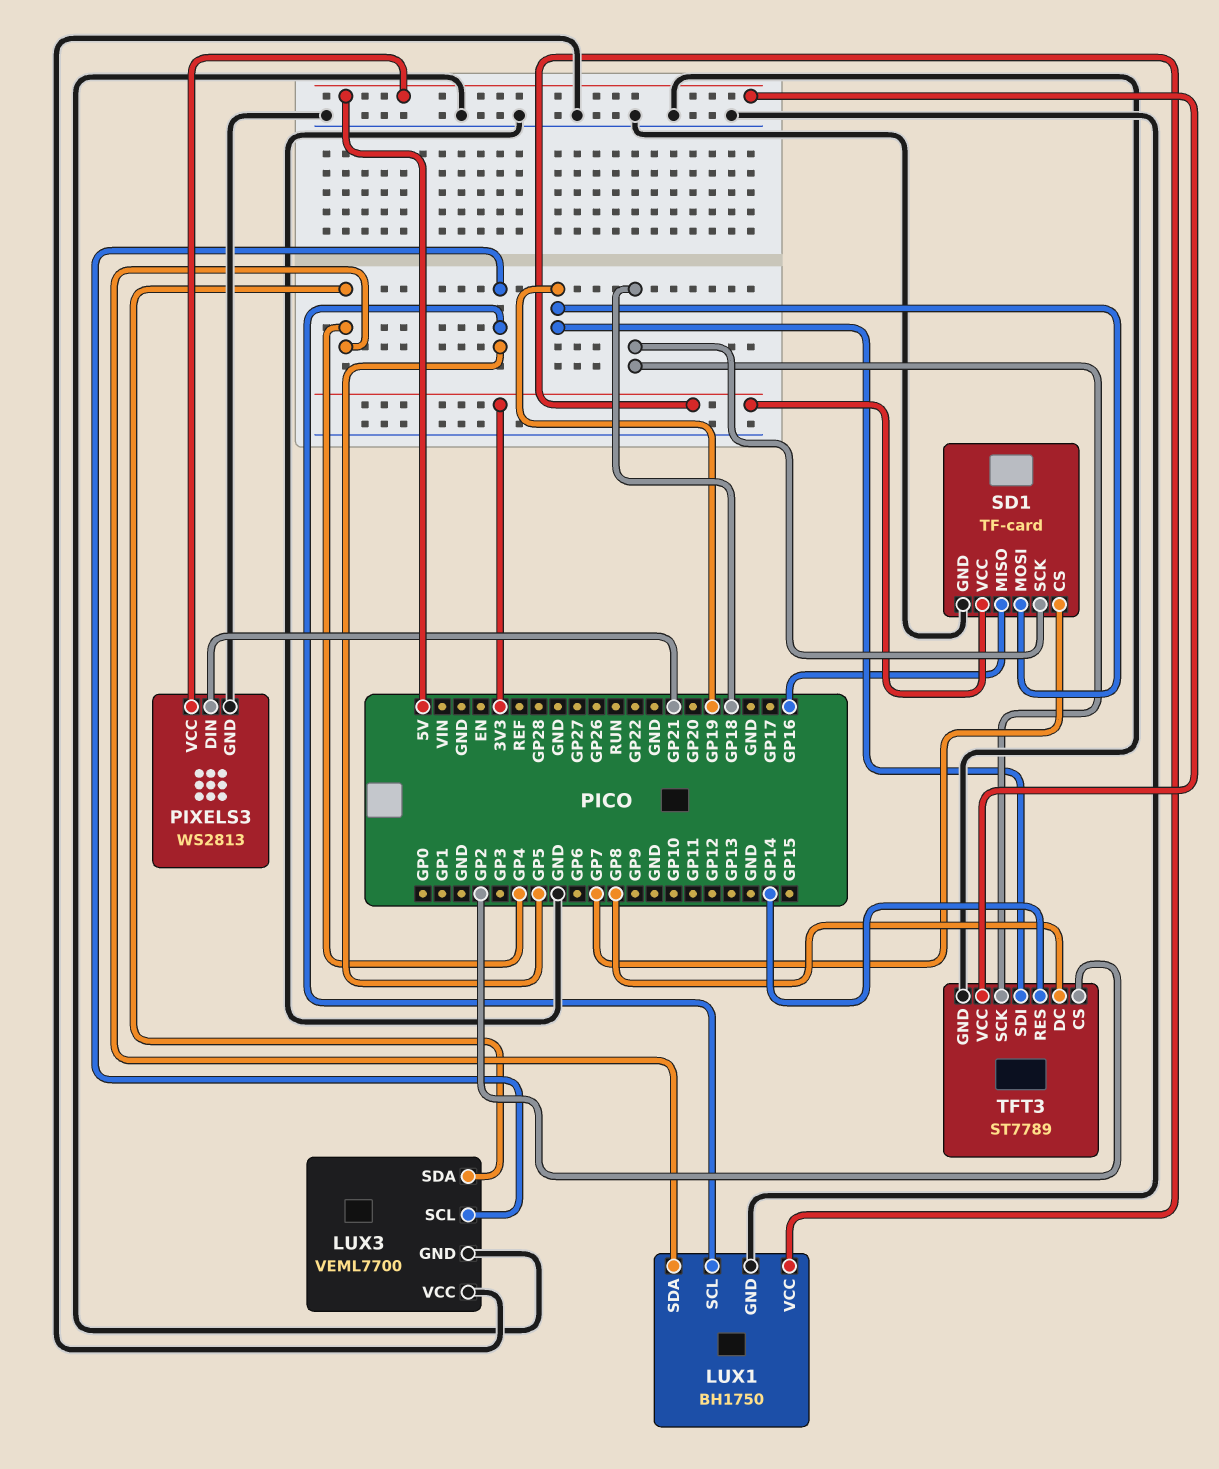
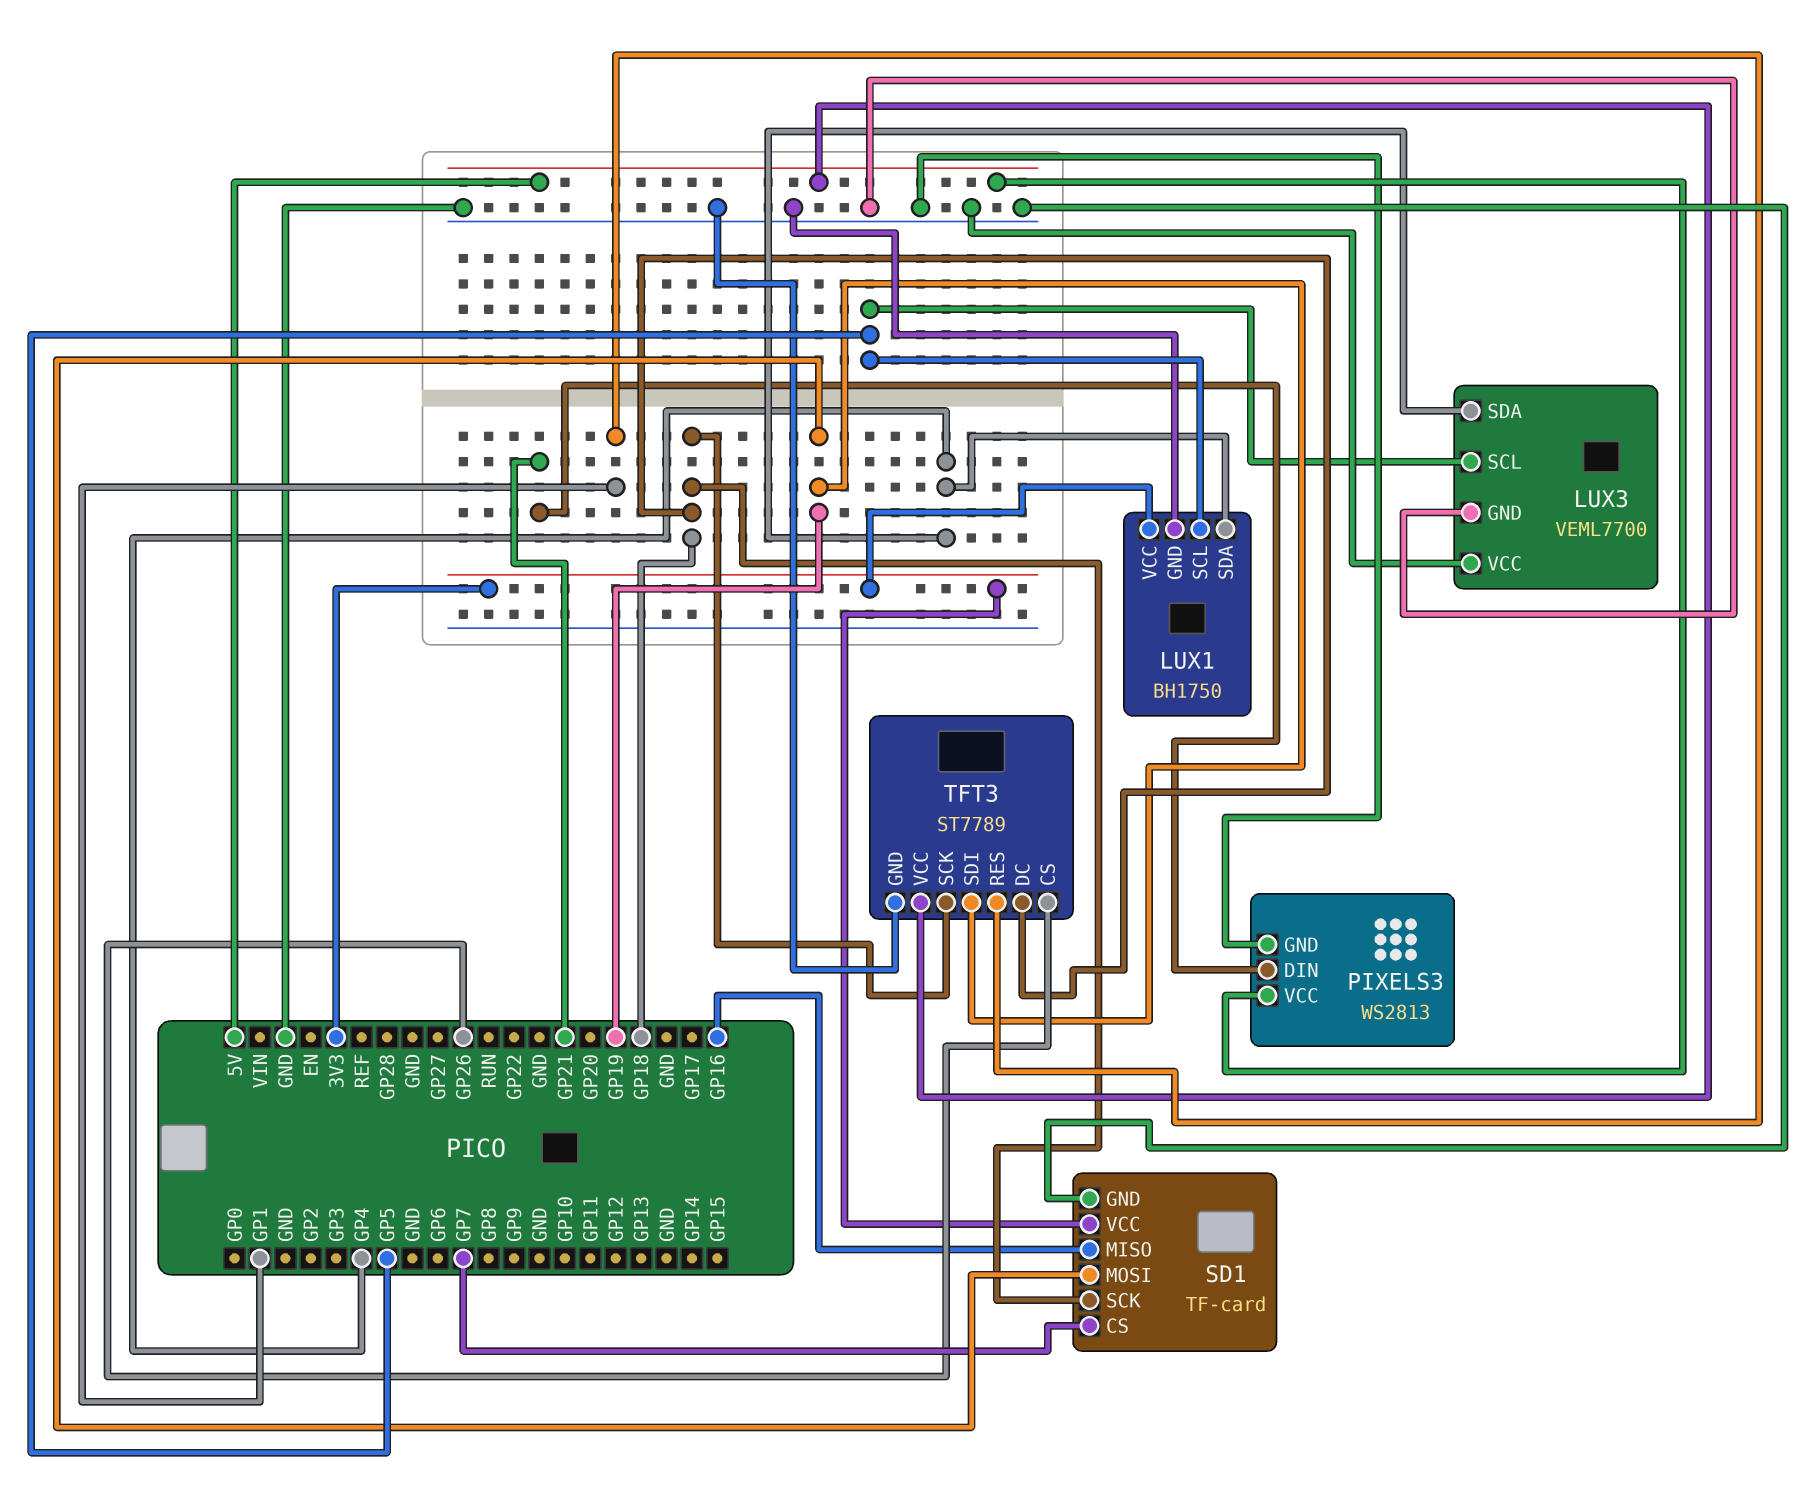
TFT3 pin CS: GP2 -> GP26
TFT3 pin DC: GP8 -> GP18
TFT3 pin RES: GP14 -> GP1

